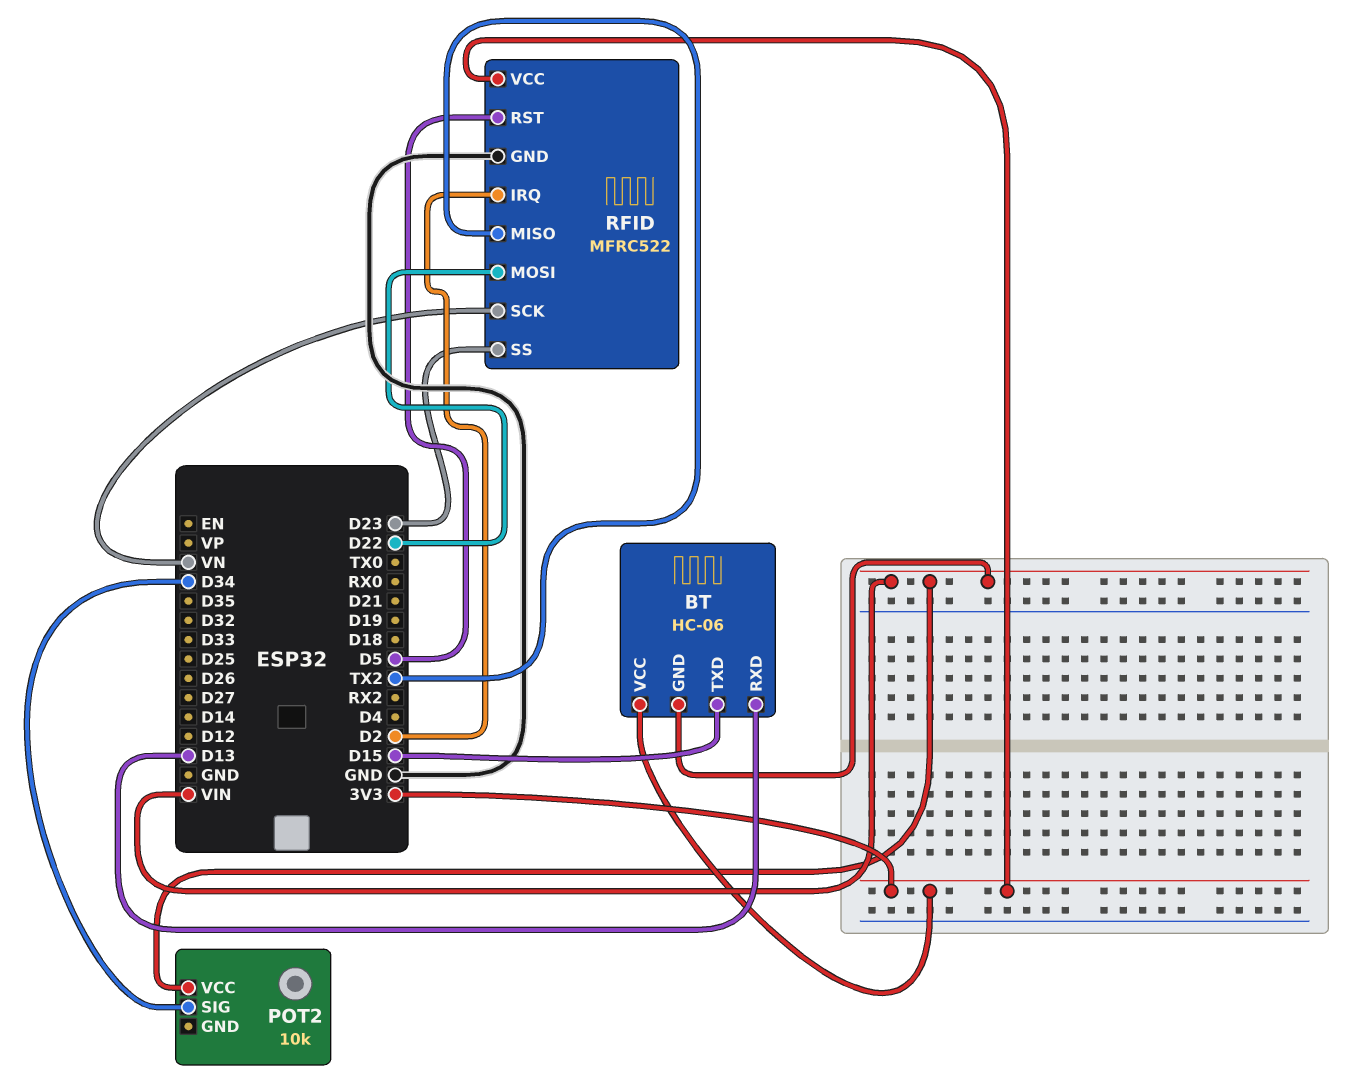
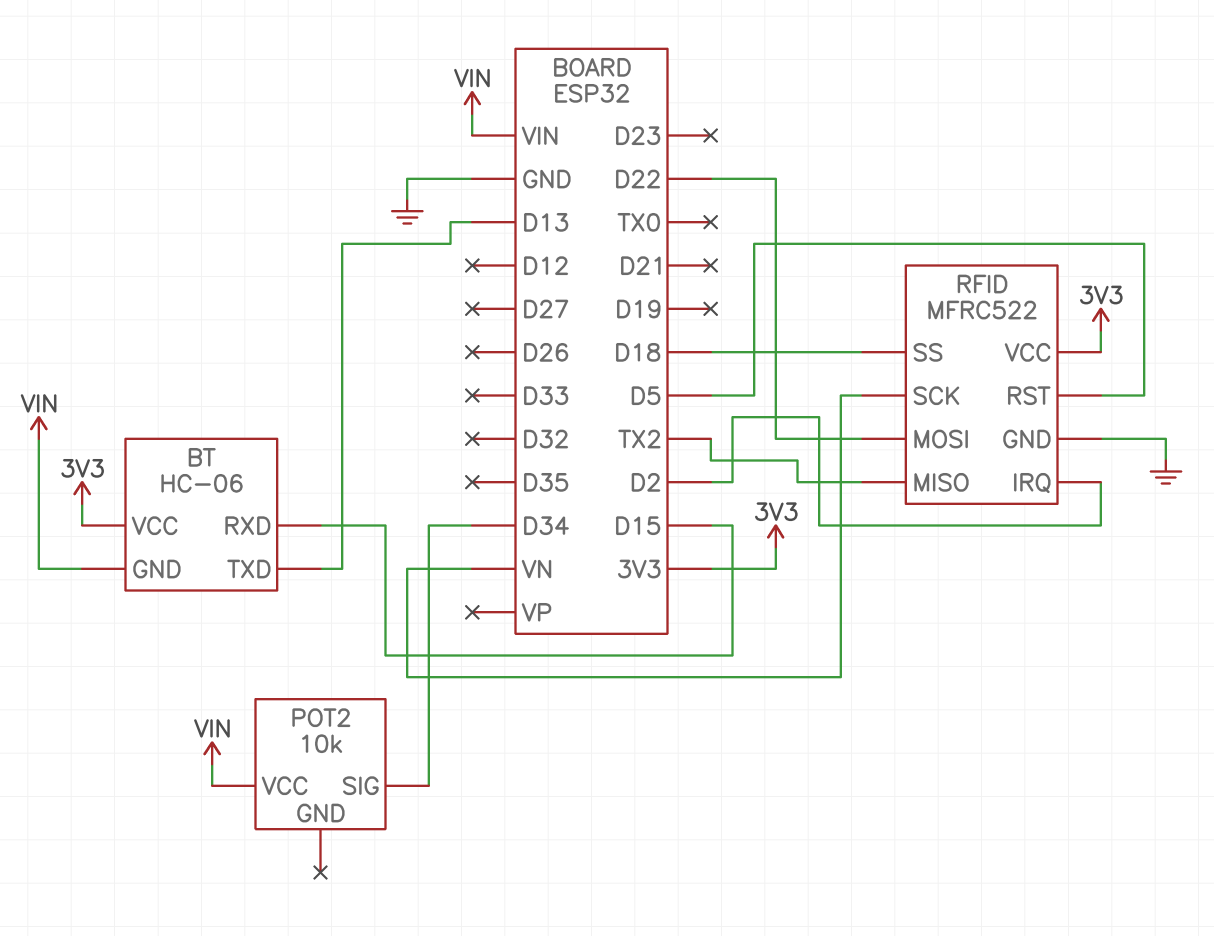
BT pin RXD: D13 -> D15
BT pin TXD: D15 -> D13
RFID pin SS: D23 -> D18

